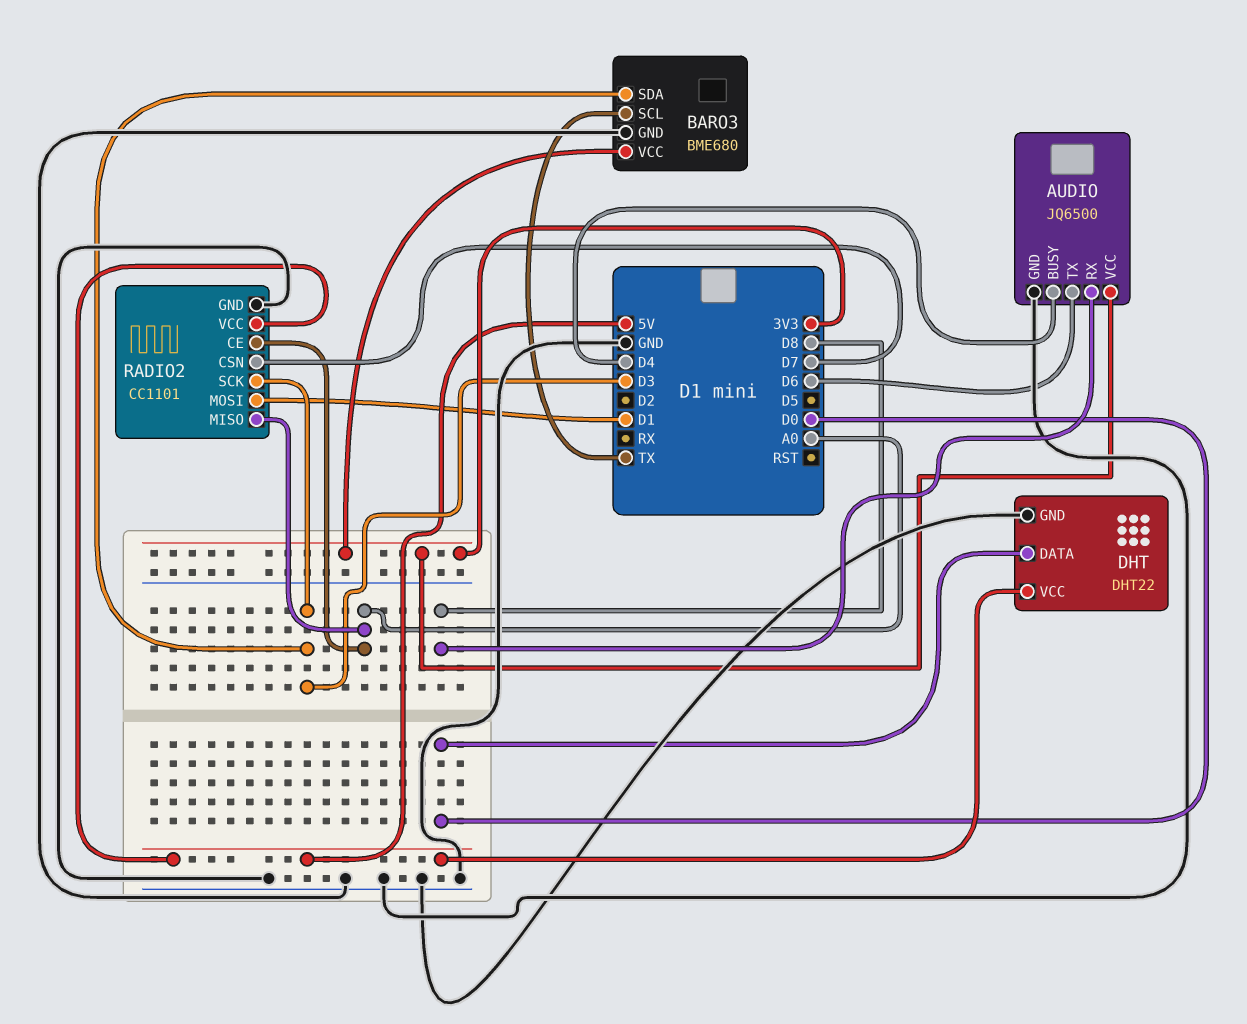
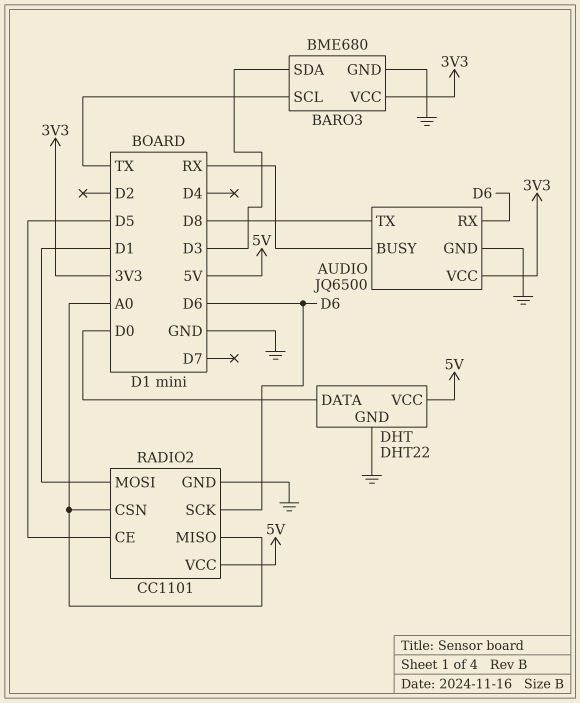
AUDIO pin BUSY: D4 -> RX
AUDIO pin RX: D8 -> D6
AUDIO pin TX: D6 -> D8
RADIO2 pin CE: A0 -> D5
RADIO2 pin CSN: D7 -> A0
RADIO2 pin SCK: D3 -> D6

